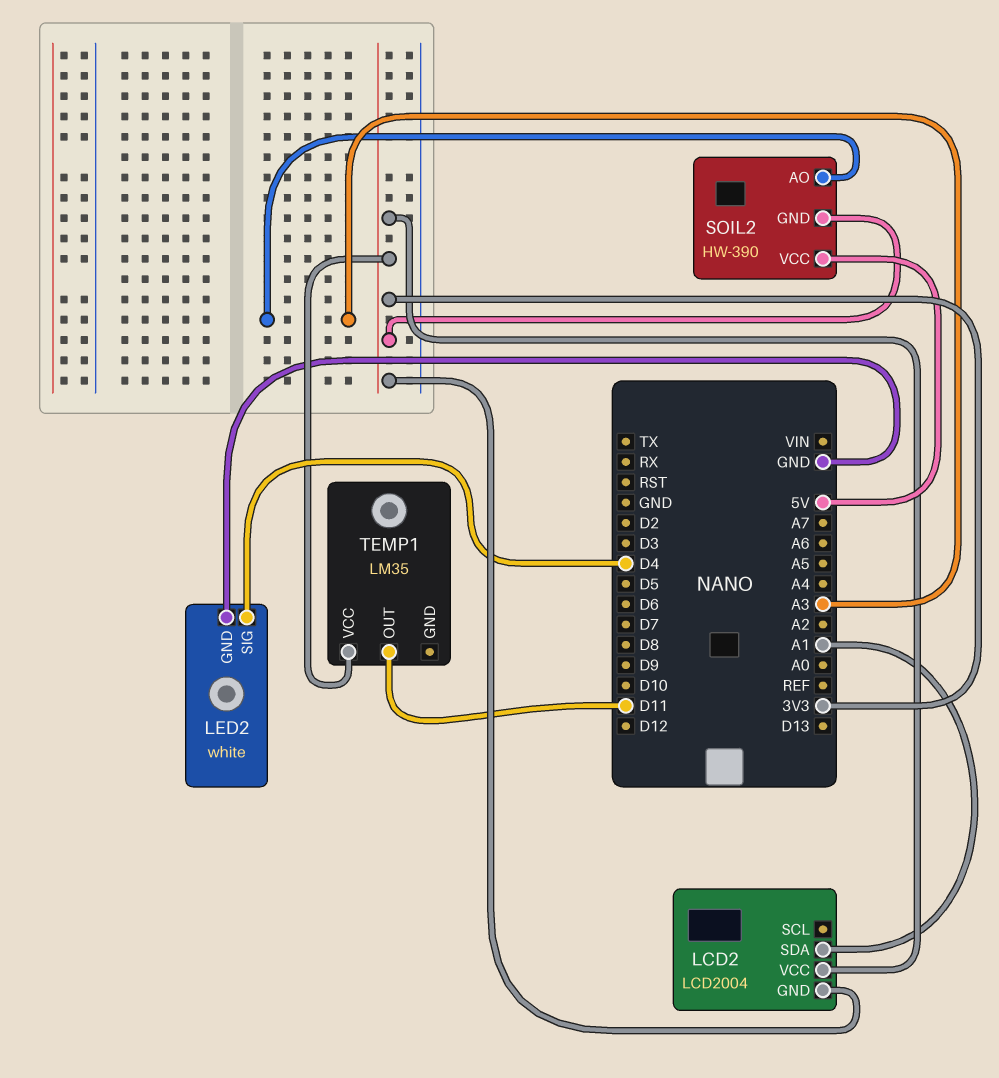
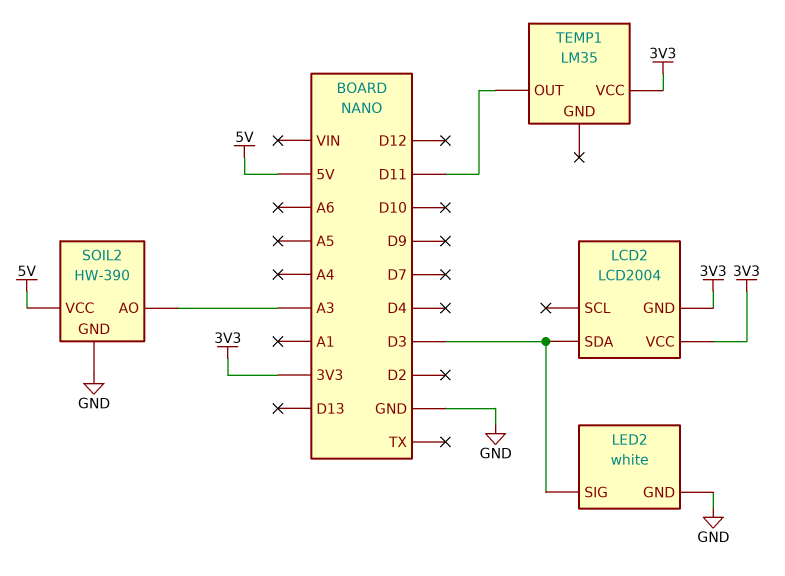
LCD2 pin SDA: A1 -> D3
LED2 pin SIG: D4 -> D3
SOIL2 pin GND: 3V3 -> GND

